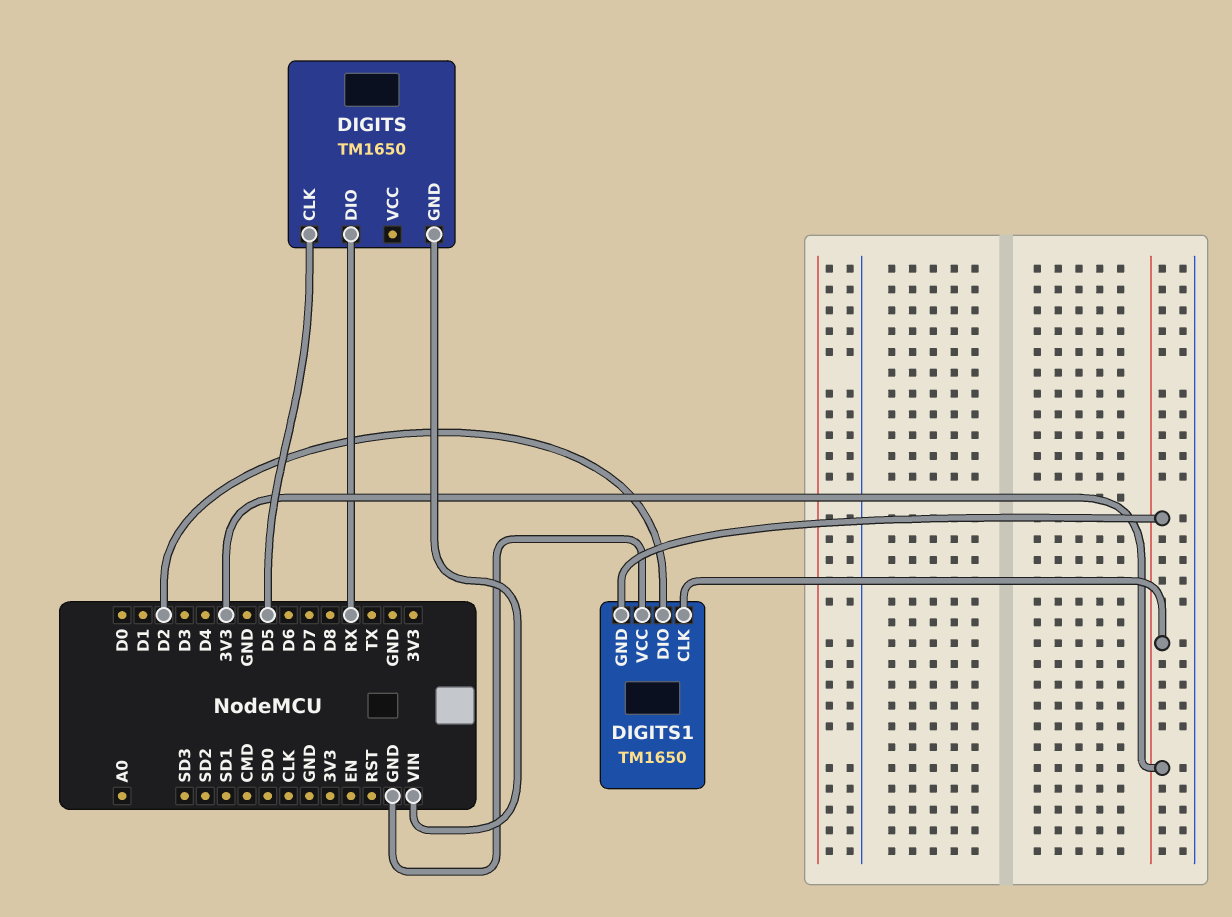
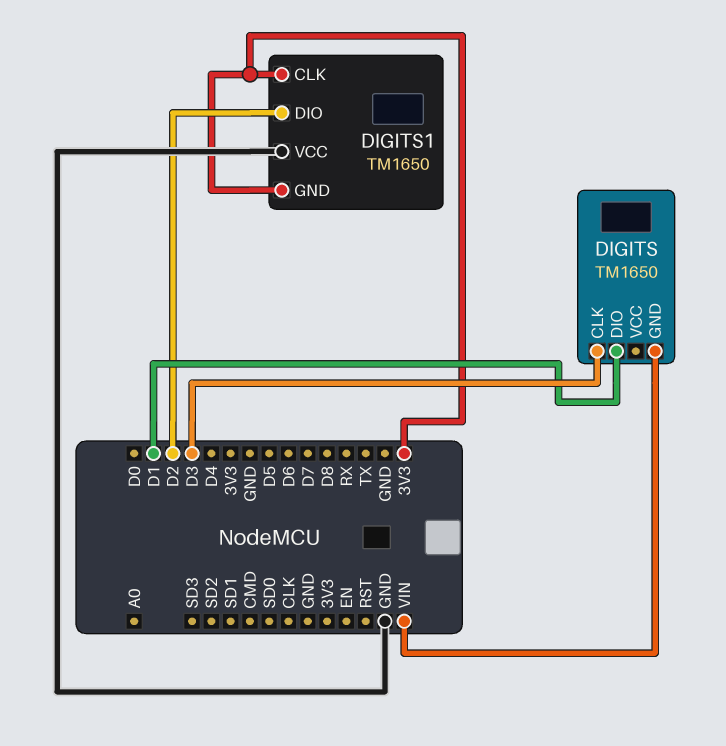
DIGITS pin CLK: D5 -> D3
DIGITS pin DIO: RX -> D1

